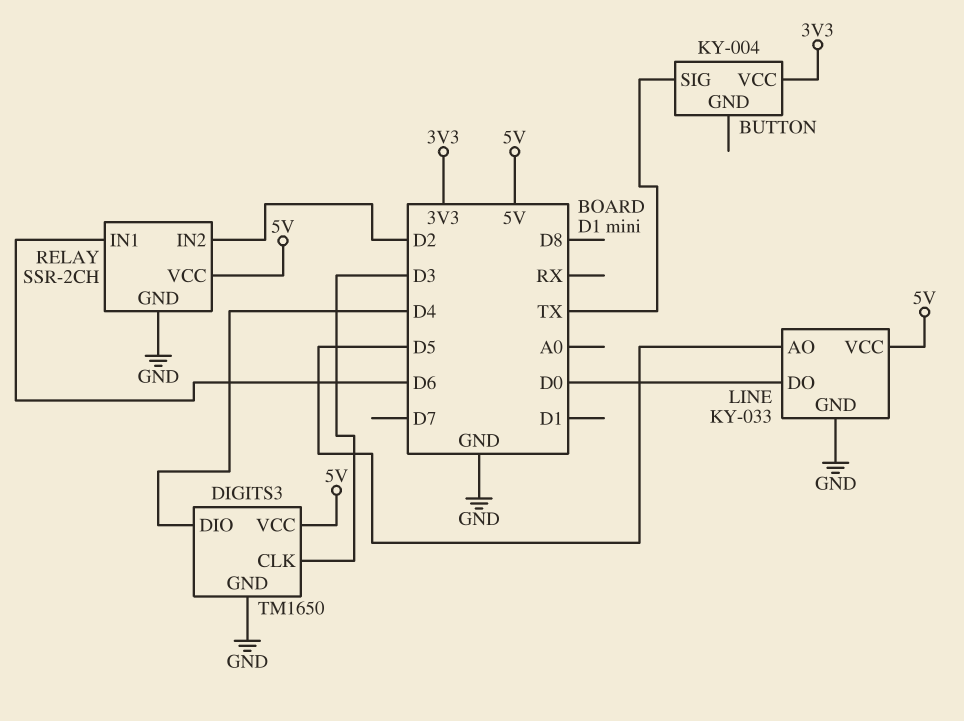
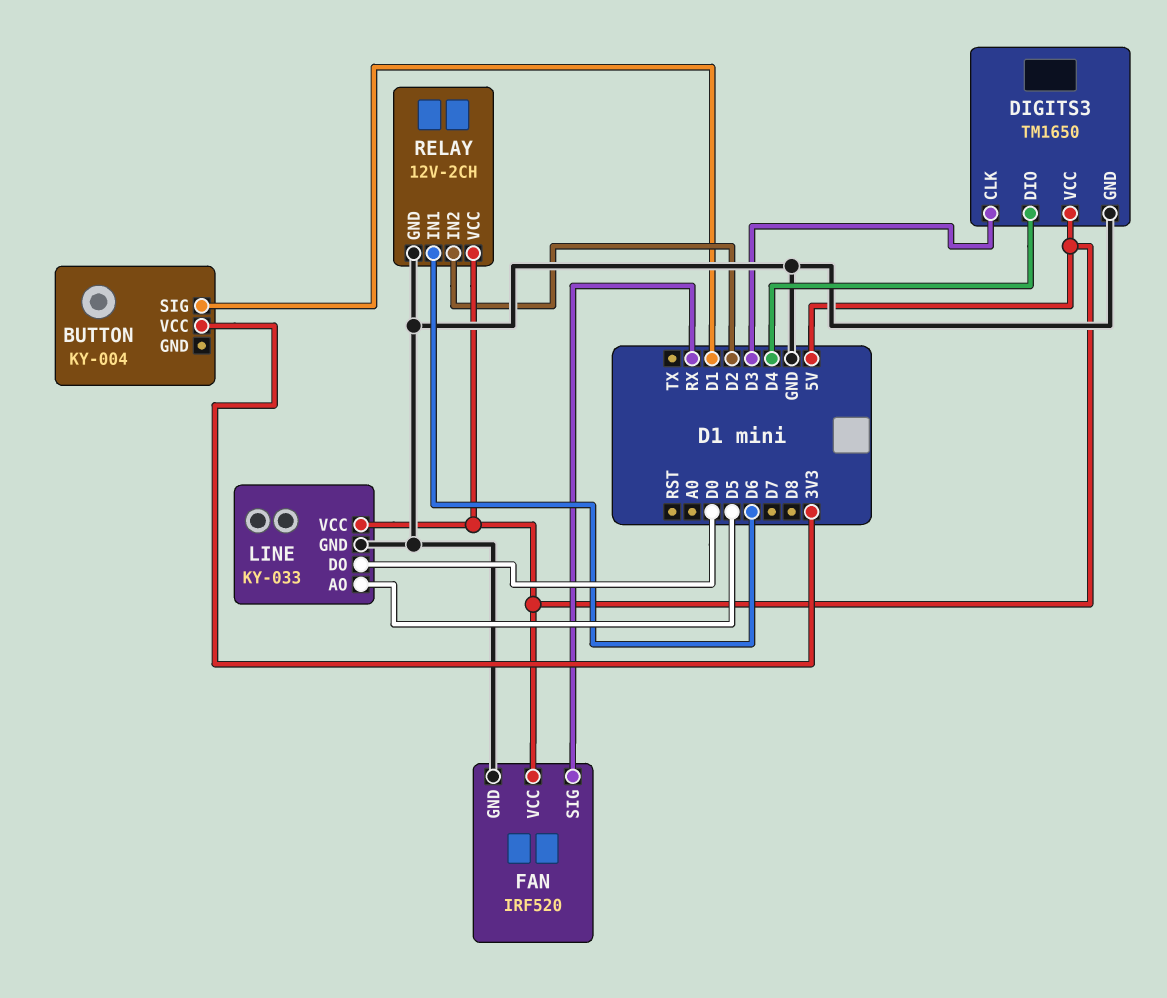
BUTTON pin SIG: TX -> D1
FAN: none -> IRF520
FAN pin GND: none -> GND
FAN pin SIG: none -> RX
FAN pin VCC: none -> 5V
RELAY: SSR-2CH -> 12V-2CH

